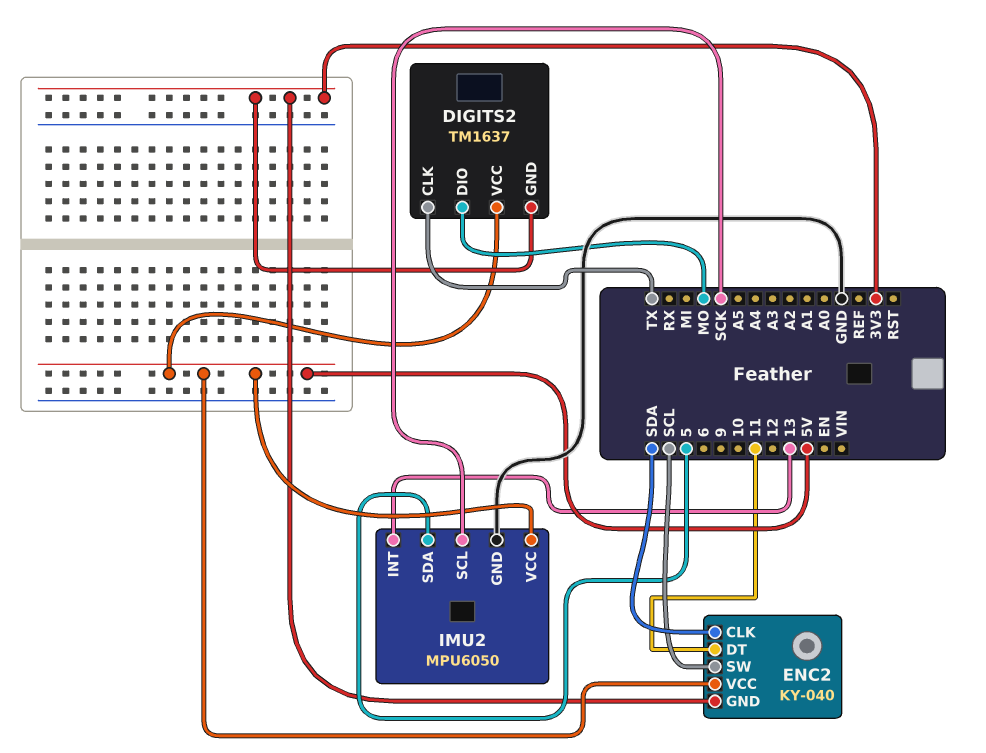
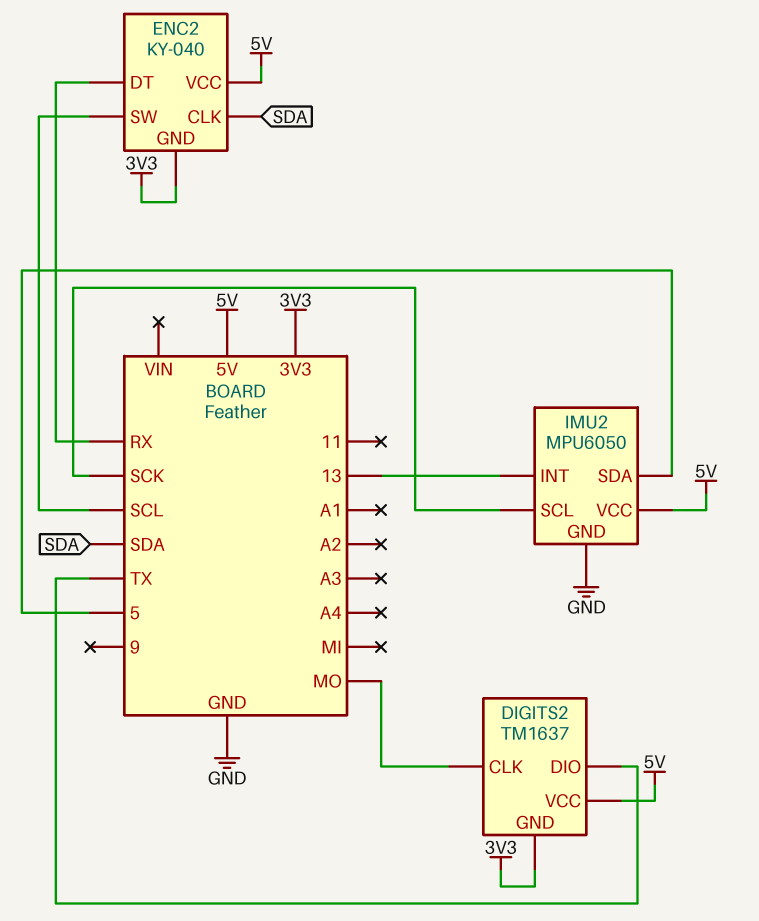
DIGITS2 pin CLK: TX -> MO
DIGITS2 pin DIO: MO -> TX
ENC2 pin DT: 11 -> RX

